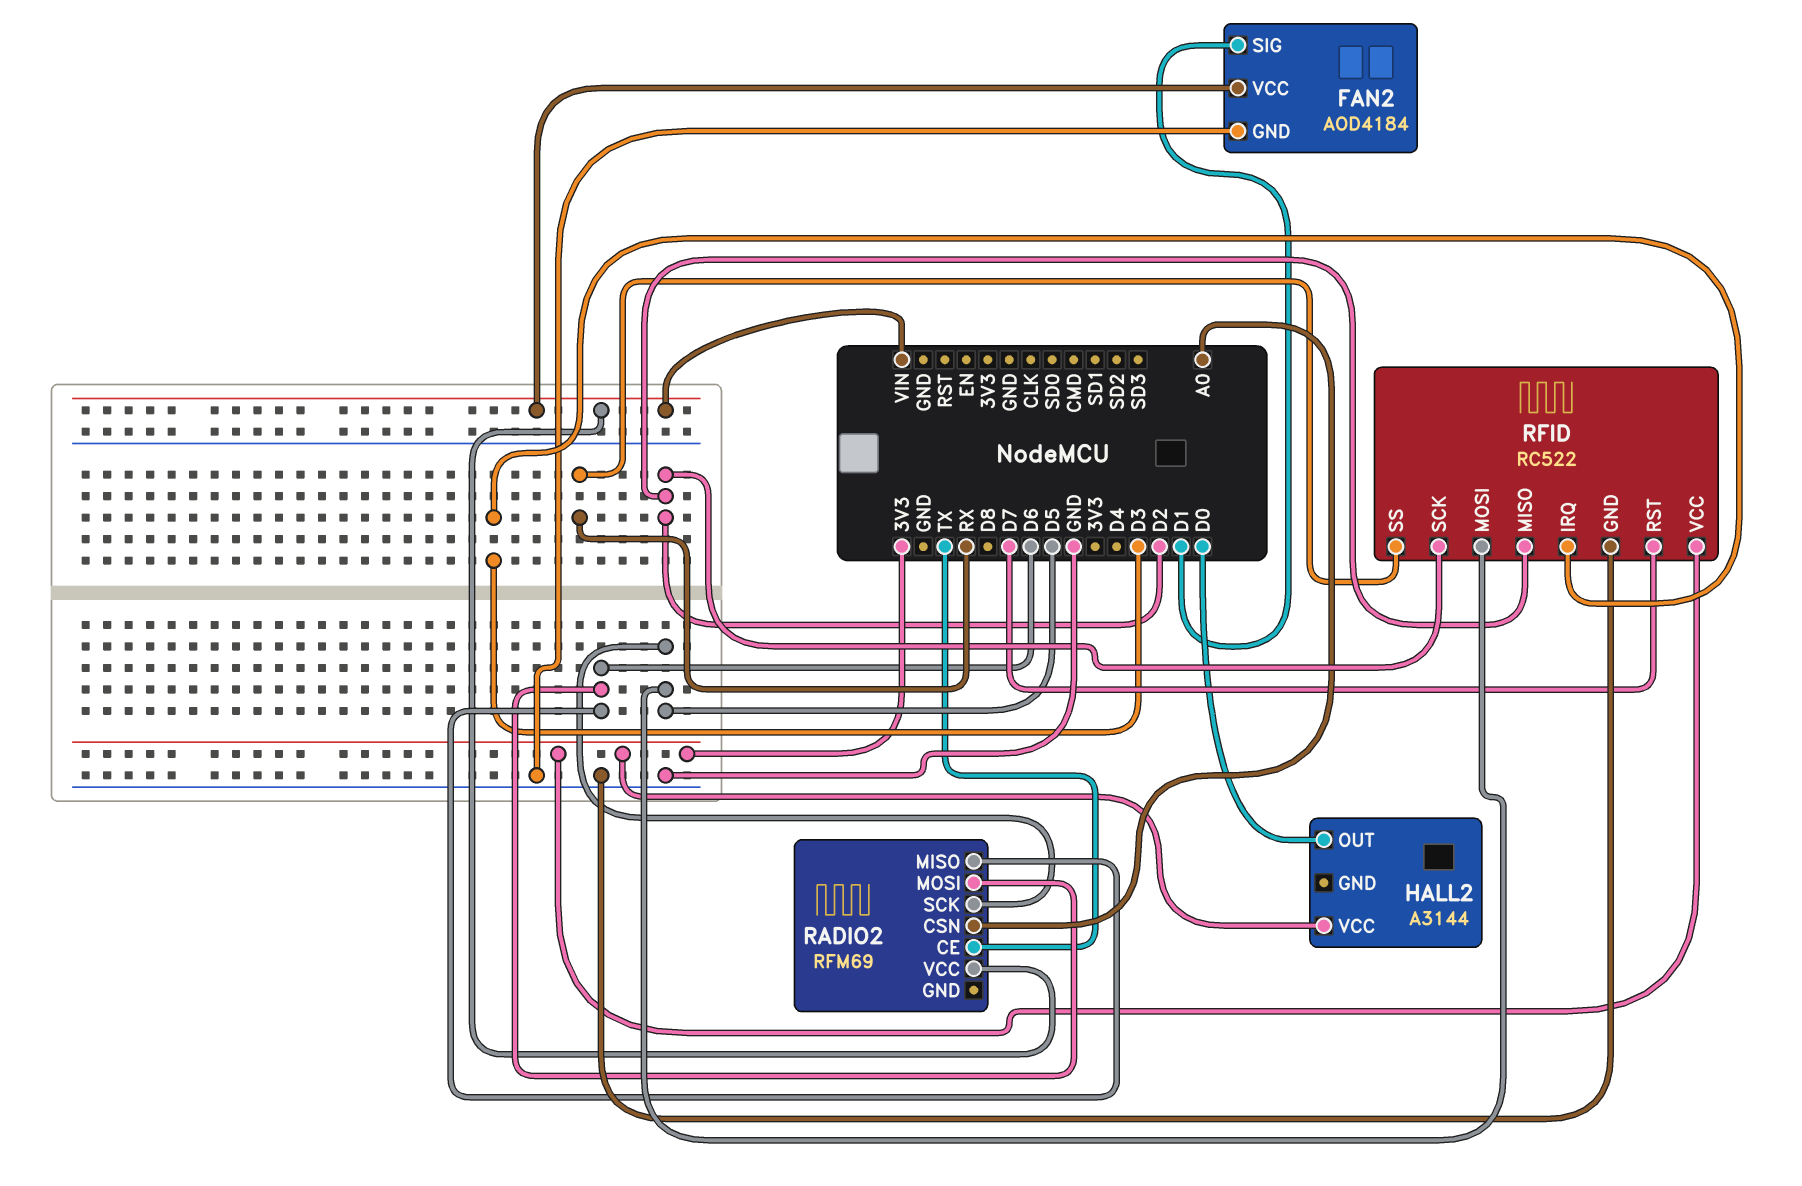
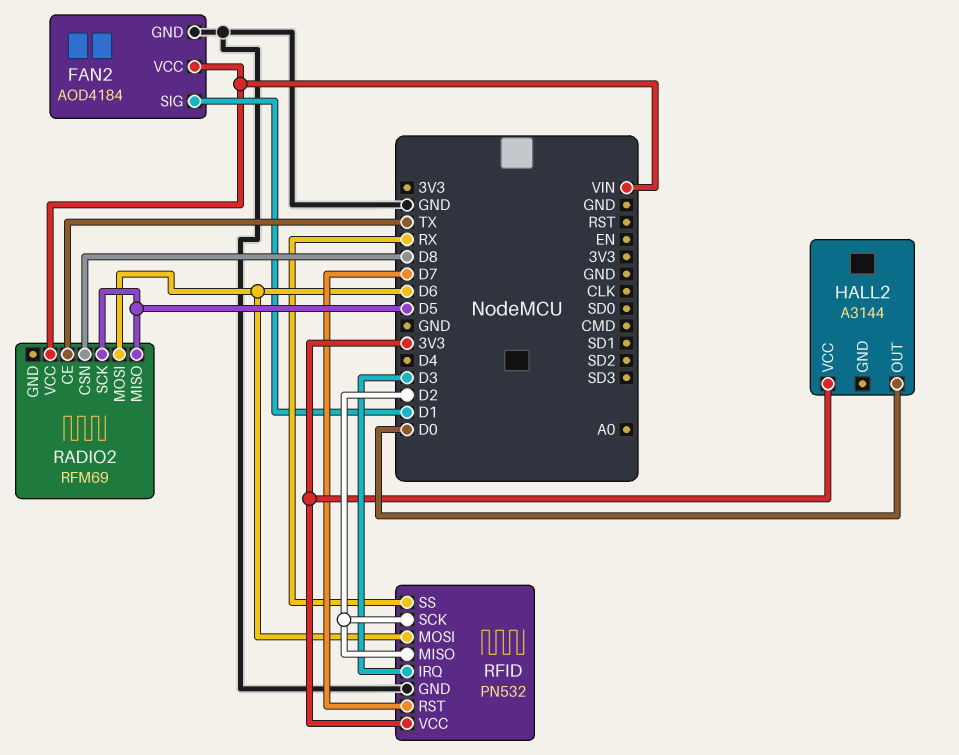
RADIO2 pin CSN: A0 -> D8
RADIO2 pin MISO: D6 -> D5
RFID: RC522 -> PN532
RFID pin MOSI: D5 -> D6

